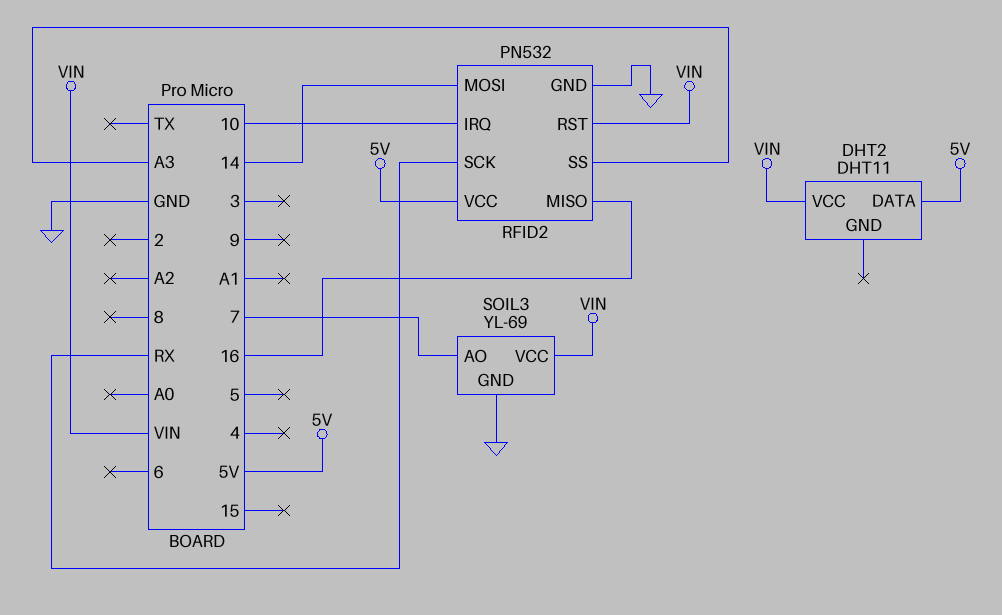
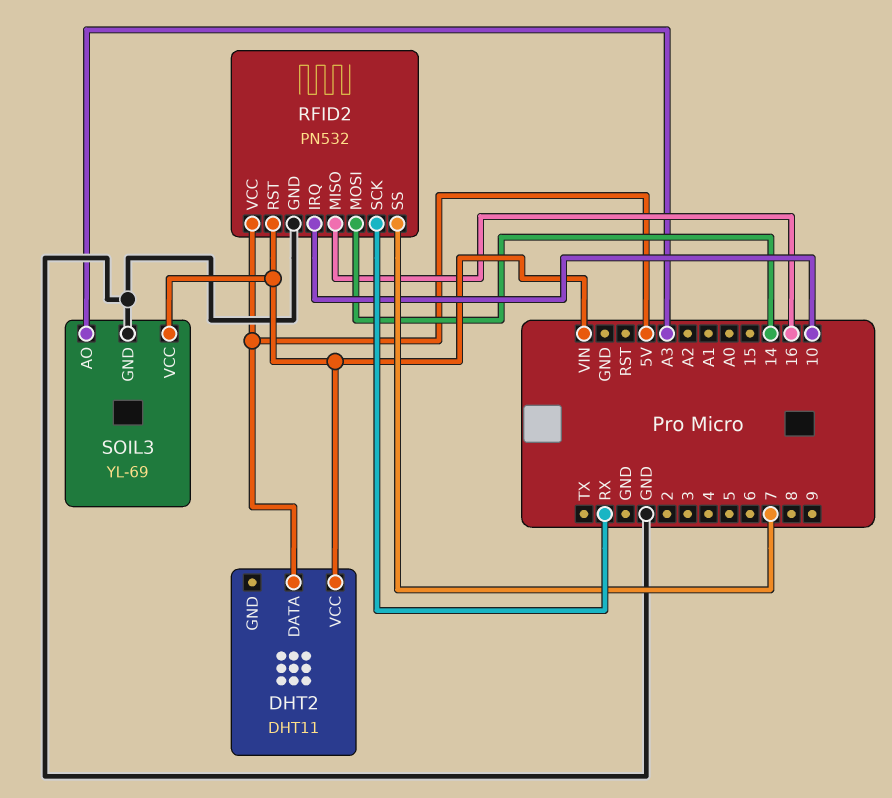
RFID2 pin SS: A3 -> 7
SOIL3 pin AO: 7 -> A3

